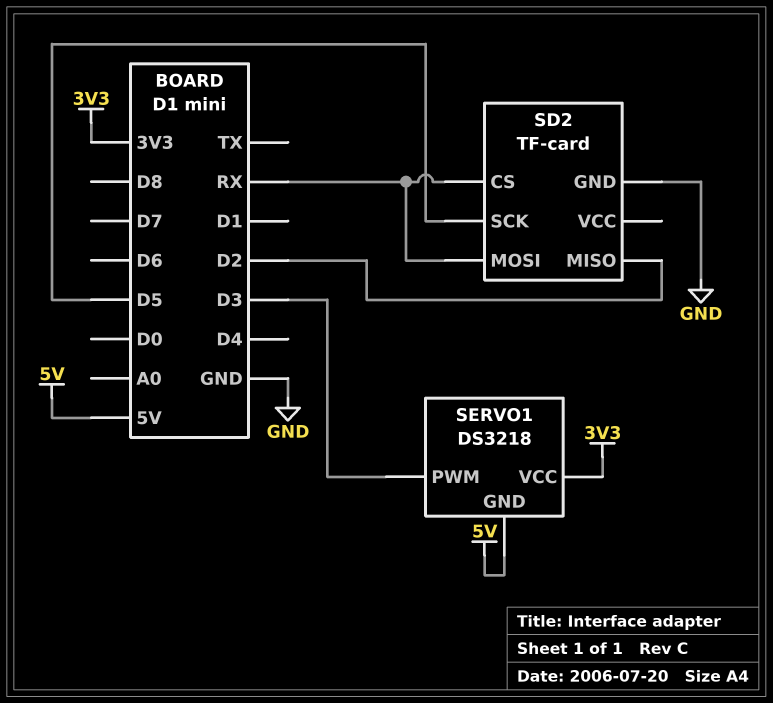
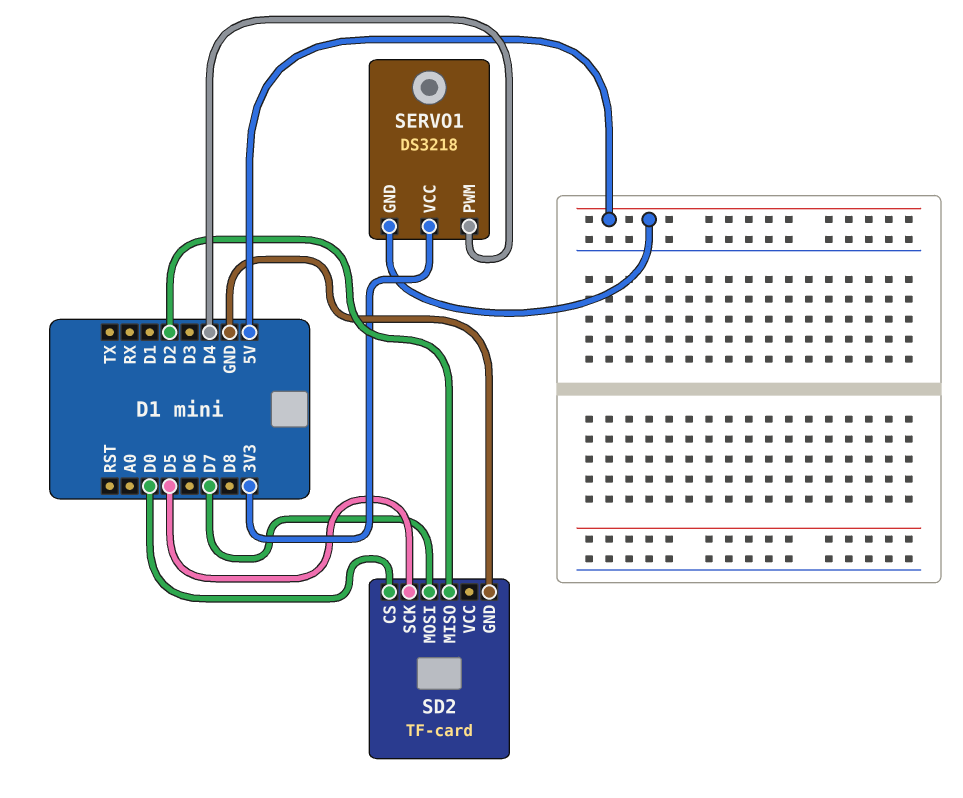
SD2 pin CS: RX -> D0
SD2 pin MOSI: RX -> D7
SERVO1 pin PWM: D3 -> D4

